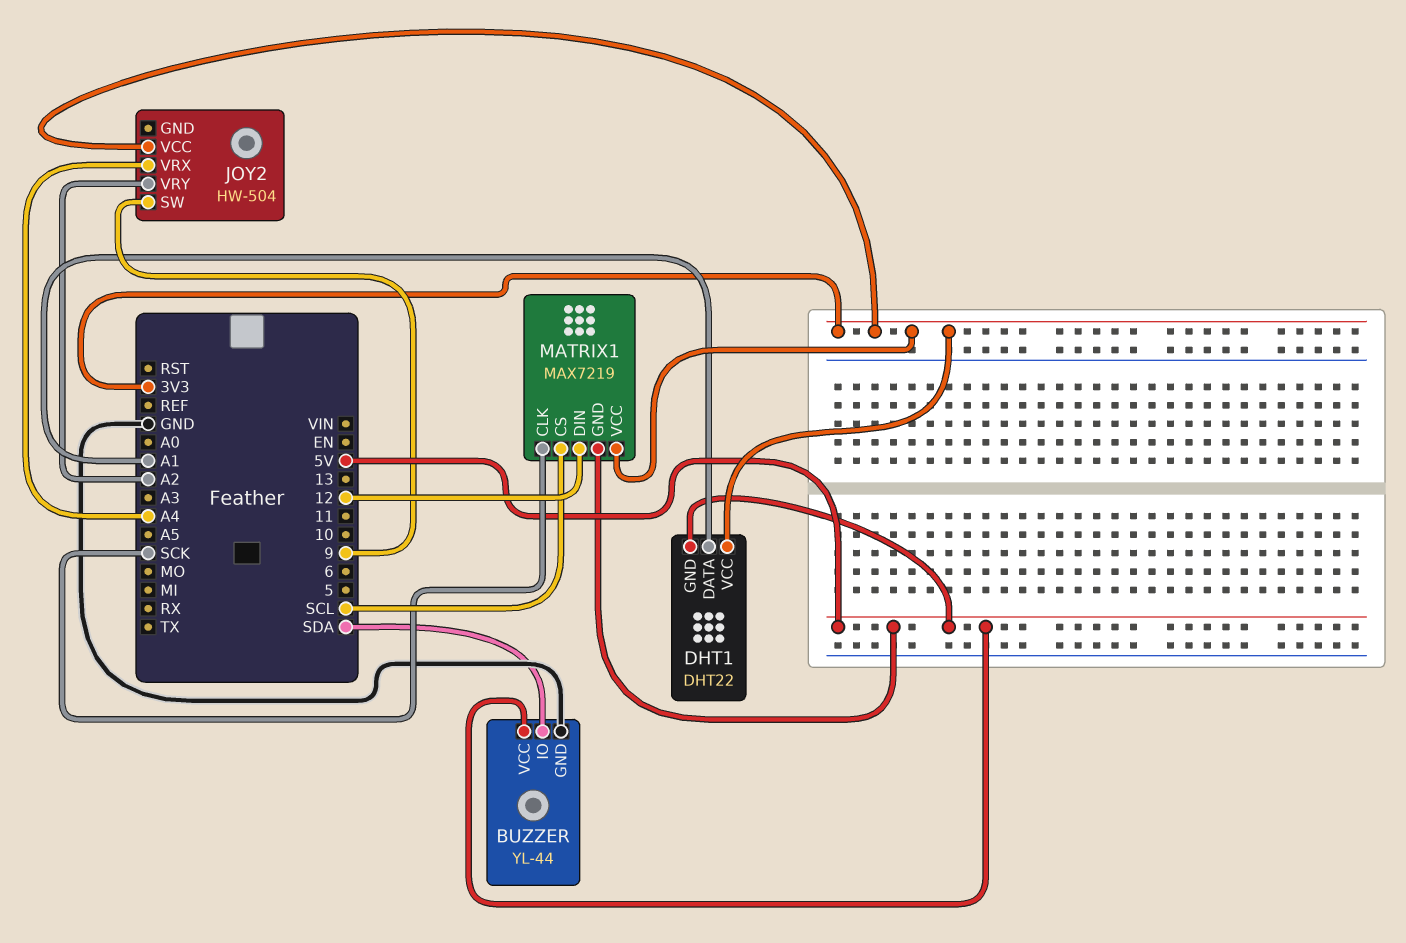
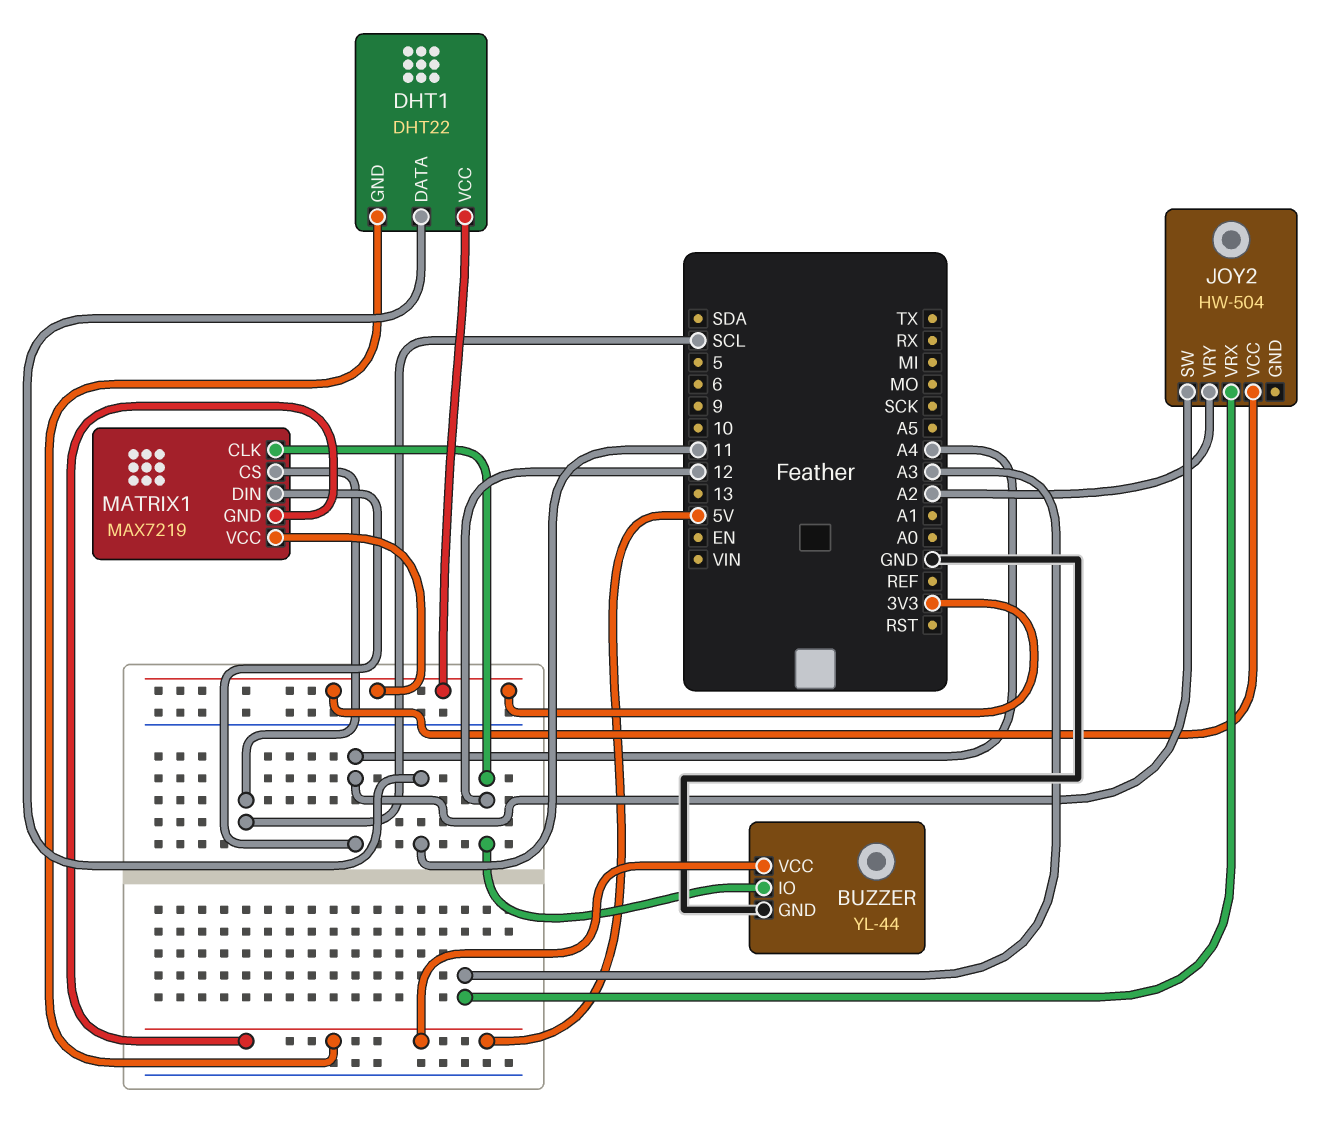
BUZZER pin IO: SDA -> 12
DHT1 pin DATA: A1 -> 11
JOY2 pin SW: 9 -> A4
JOY2 pin VRX: A4 -> A3
MATRIX1 pin CLK: SCK -> 12
MATRIX1 pin DIN: 12 -> A4

